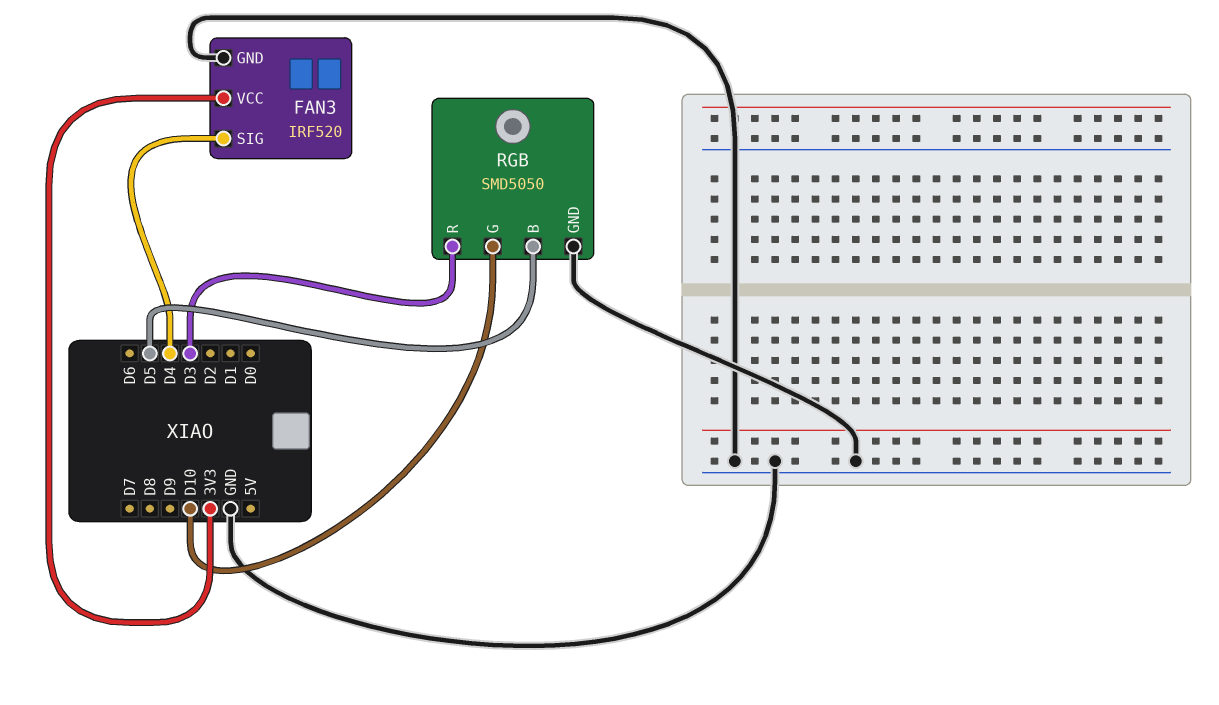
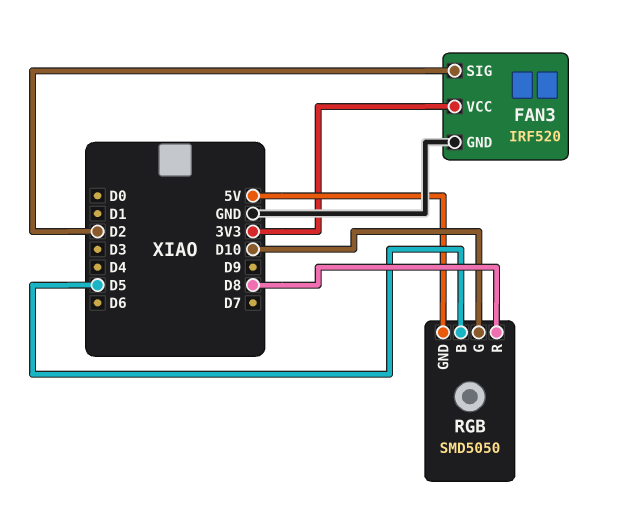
FAN3 pin SIG: D4 -> D2
RGB pin GND: GND -> 5V
RGB pin R: D3 -> D8

